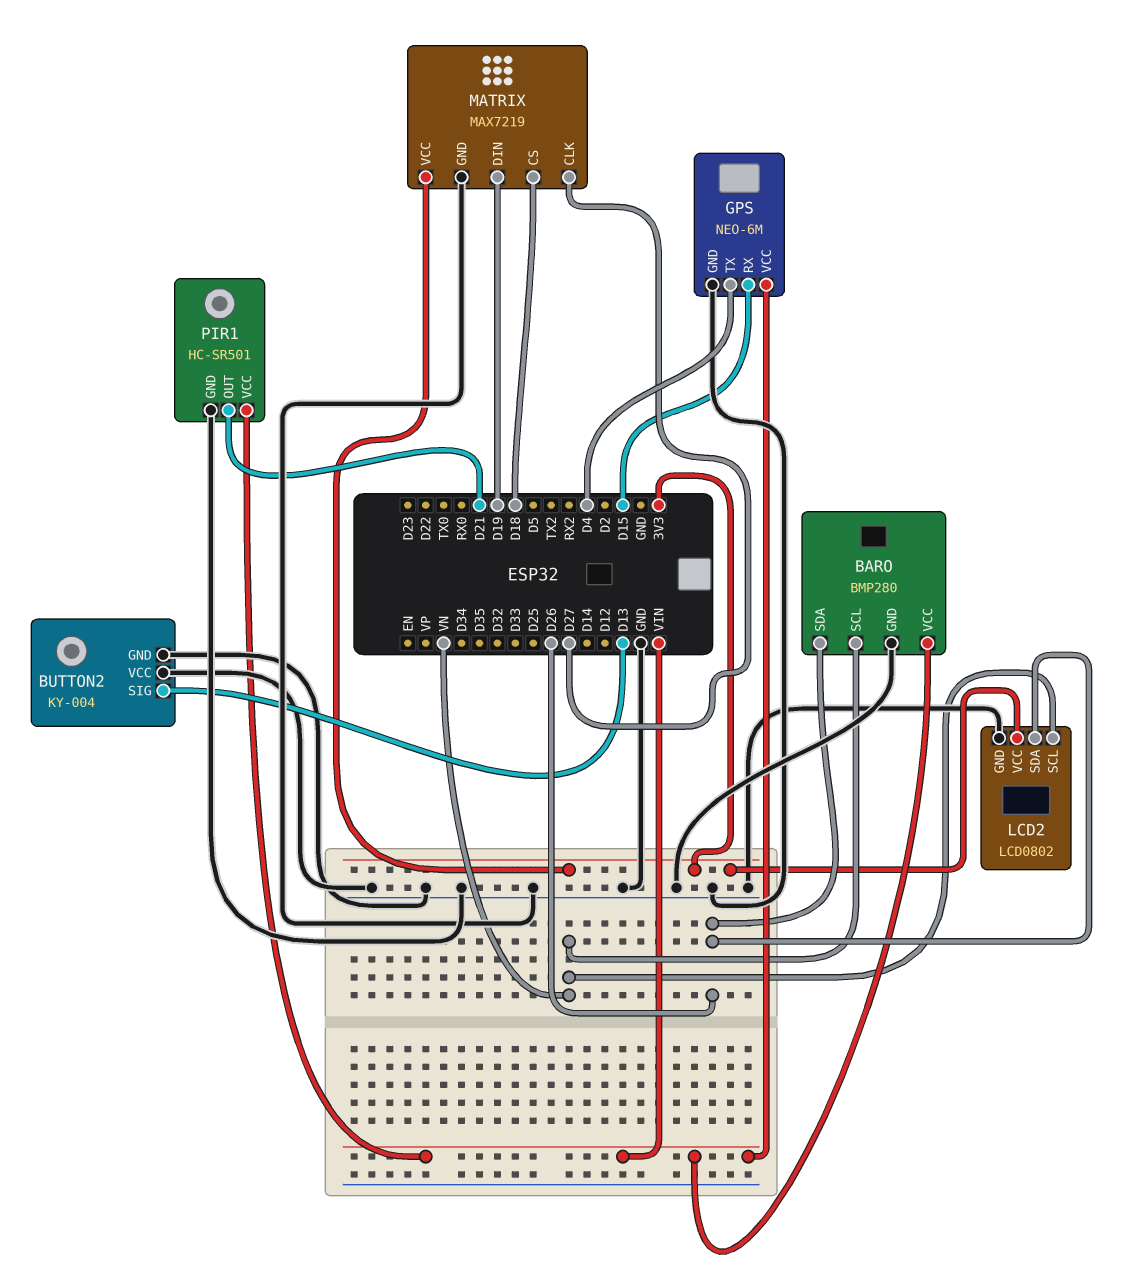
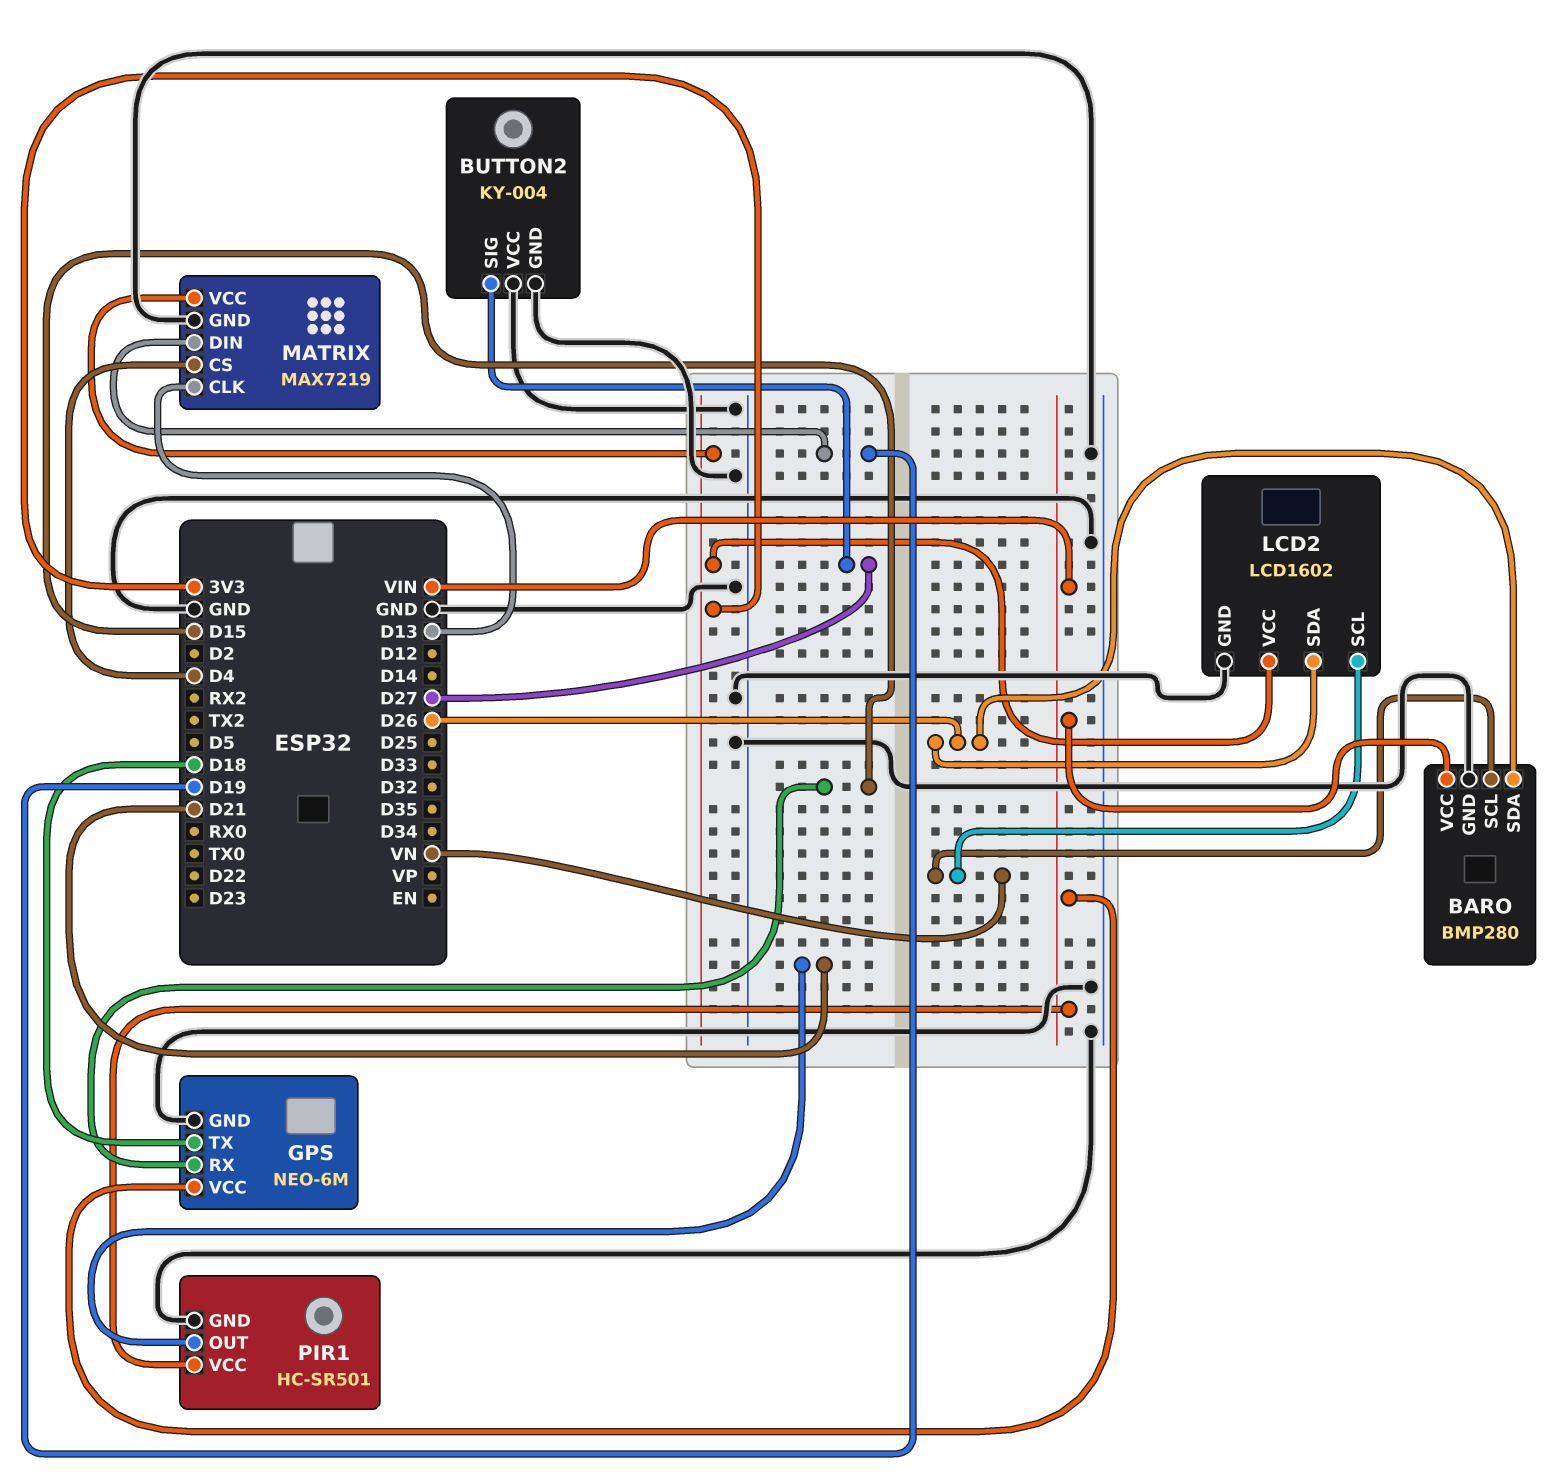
BUTTON2 pin SIG: D13 -> D27
GPS pin TX: D4 -> D18
LCD2: LCD0802 -> LCD1602
MATRIX pin CLK: D27 -> D13
MATRIX pin CS: D18 -> D4

